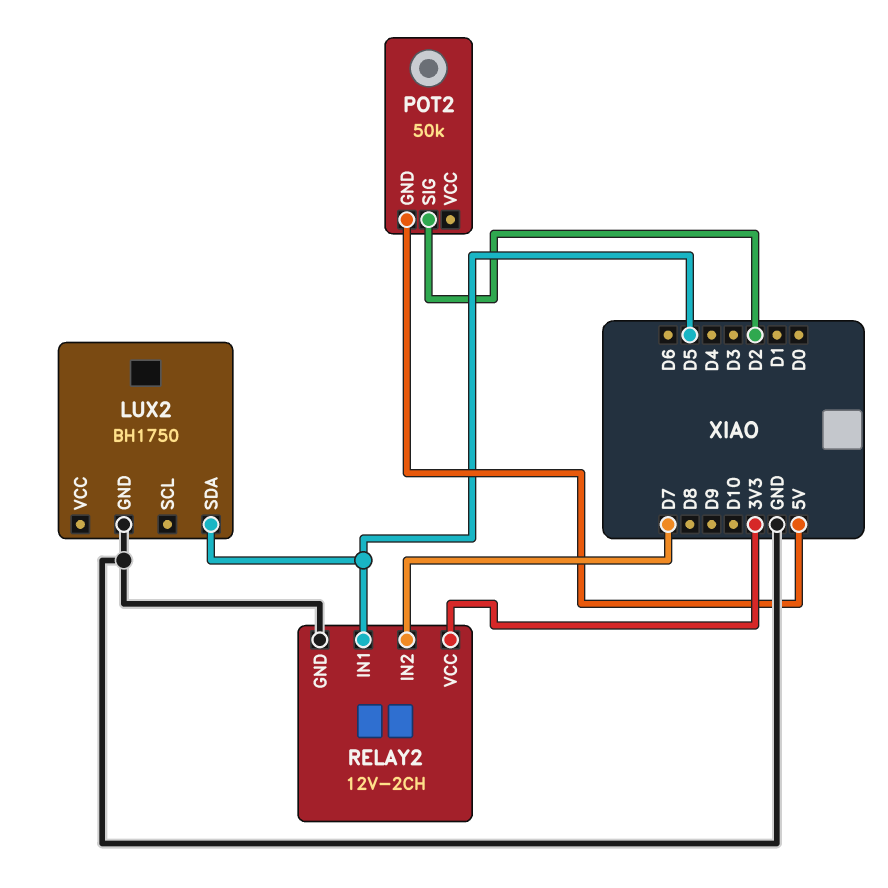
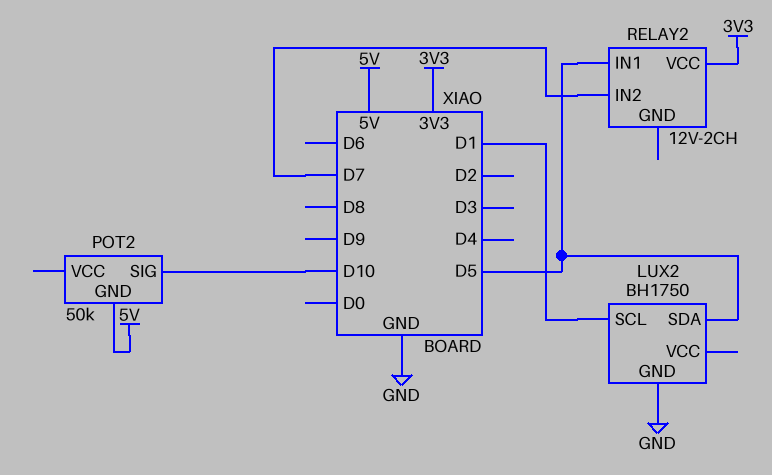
LUX2 pin SCL: none -> D1
POT2 pin SIG: D2 -> D10
RELAY2 pin GND: GND -> none

